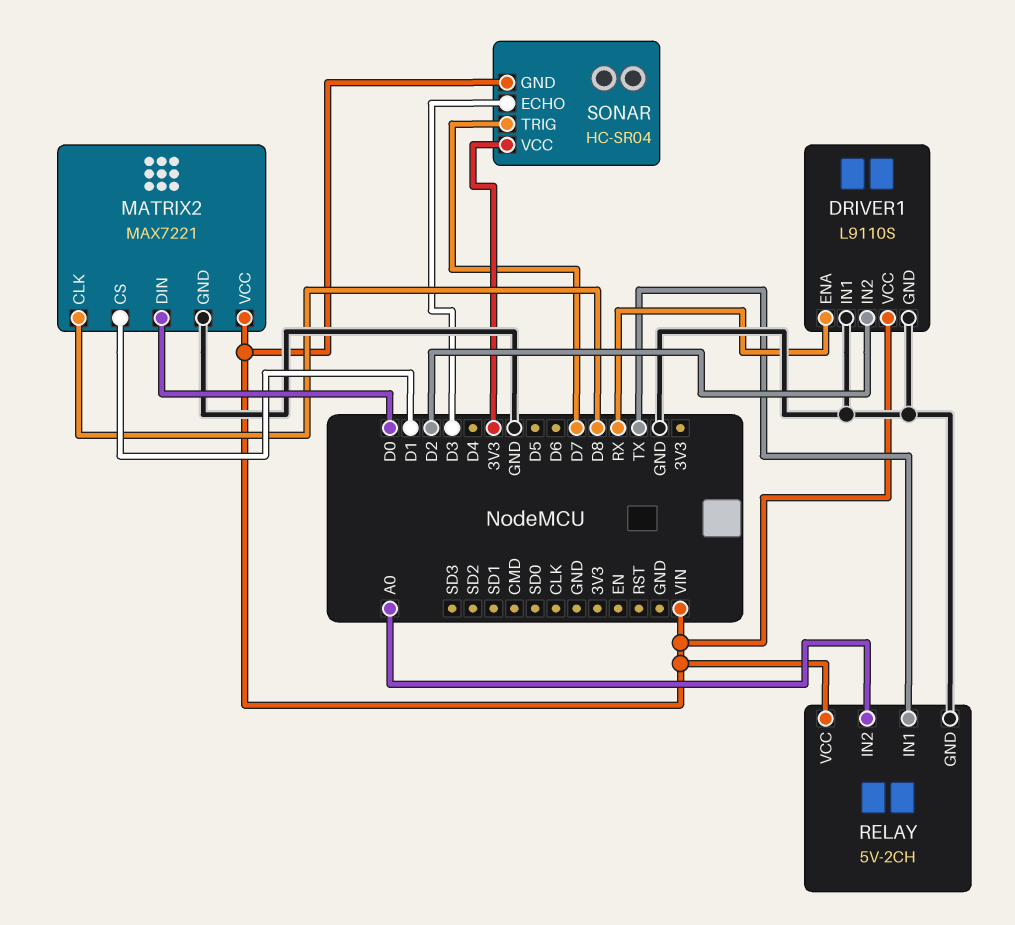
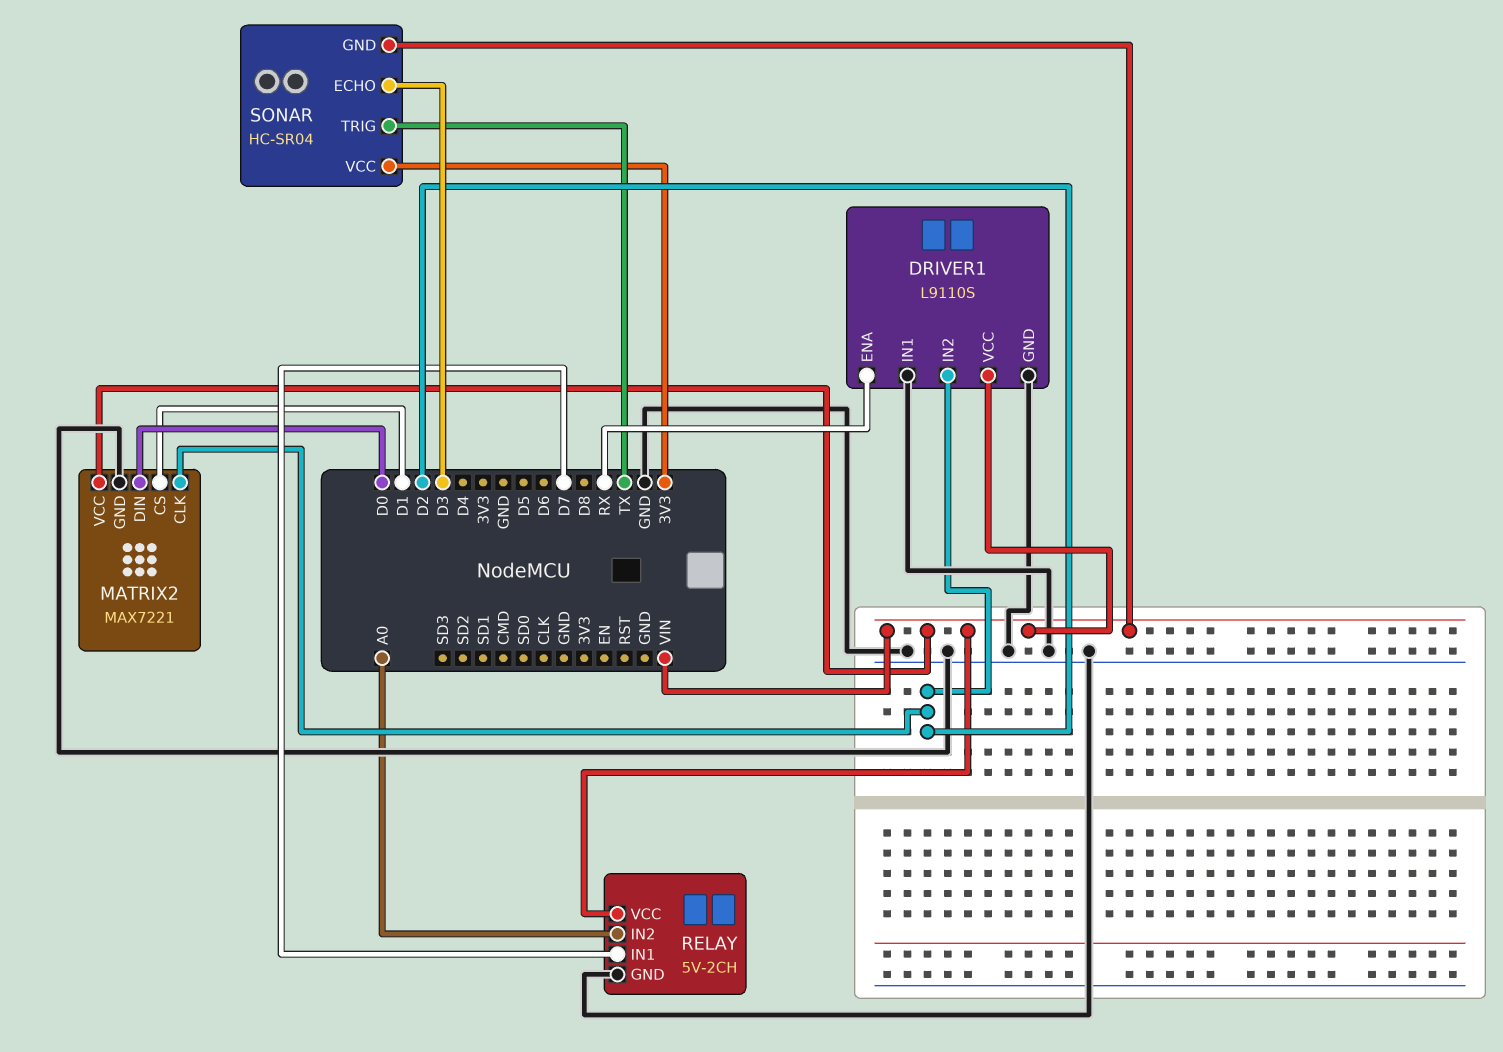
MATRIX2 pin CLK: D8 -> D2
RELAY pin IN1: TX -> D7
SONAR pin TRIG: D7 -> TX

